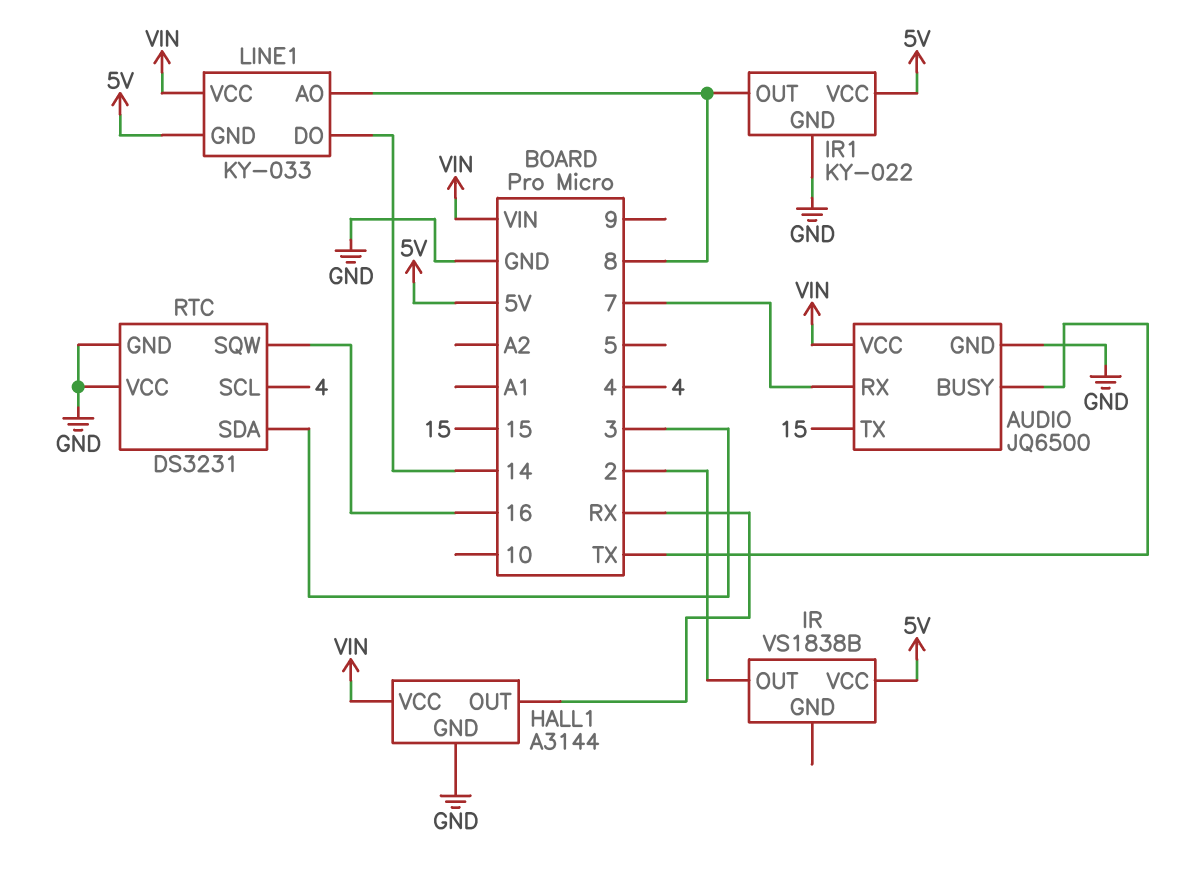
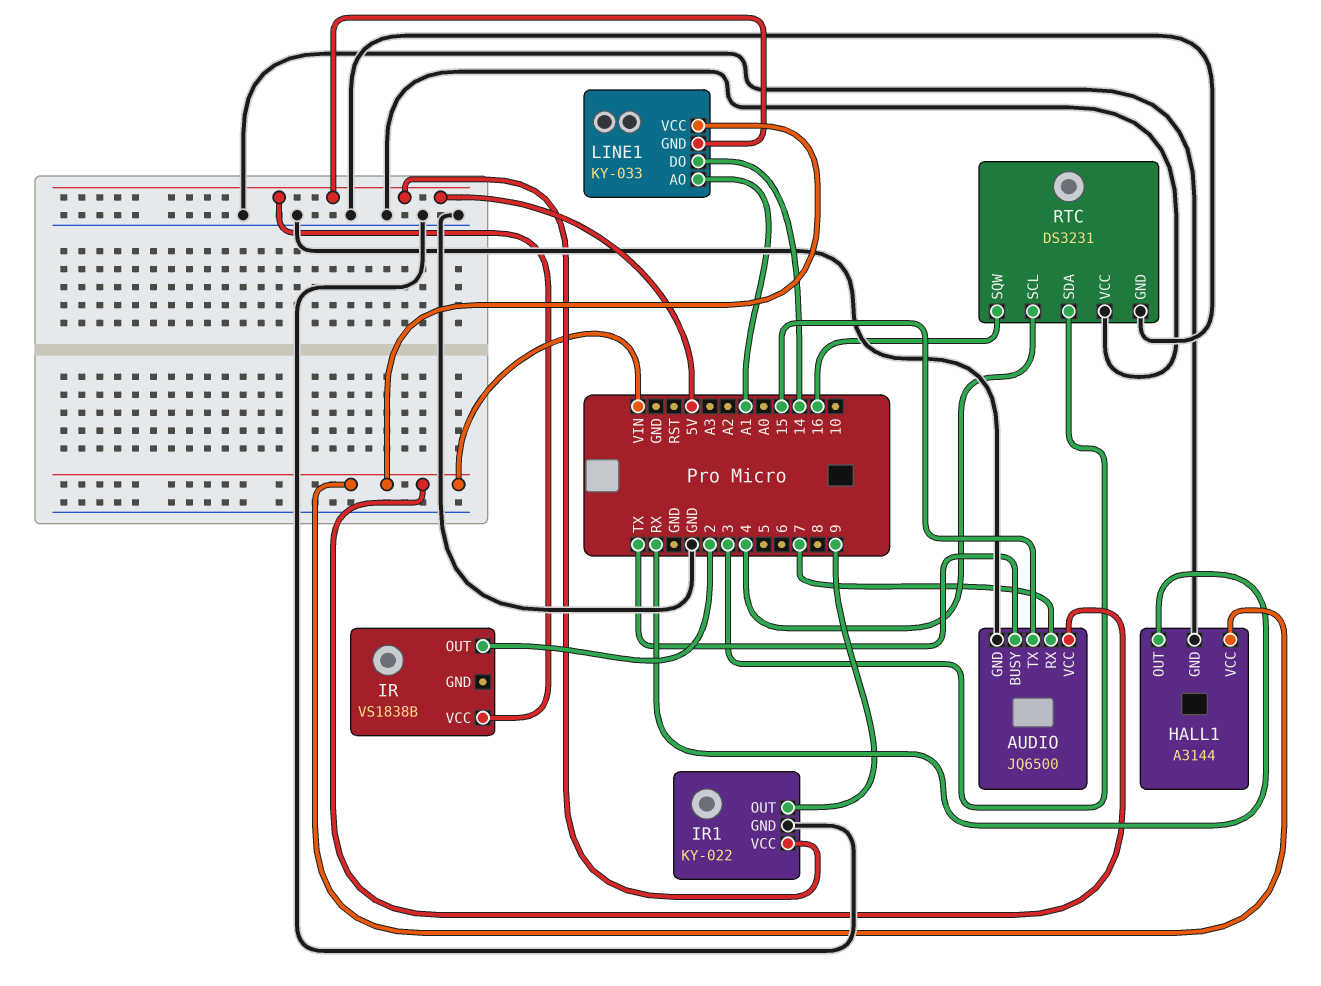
IR1 pin OUT: 8 -> 9
LINE1 pin AO: 8 -> A1

